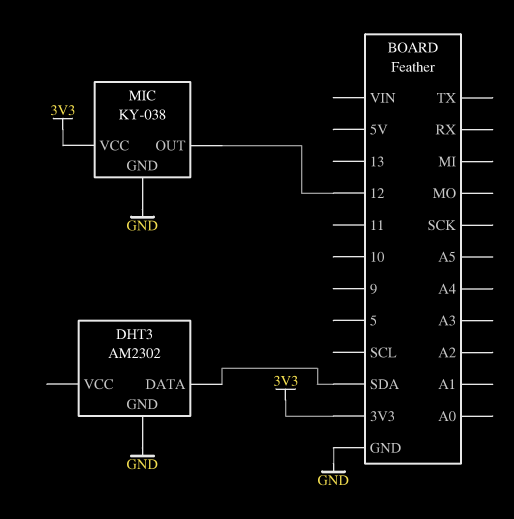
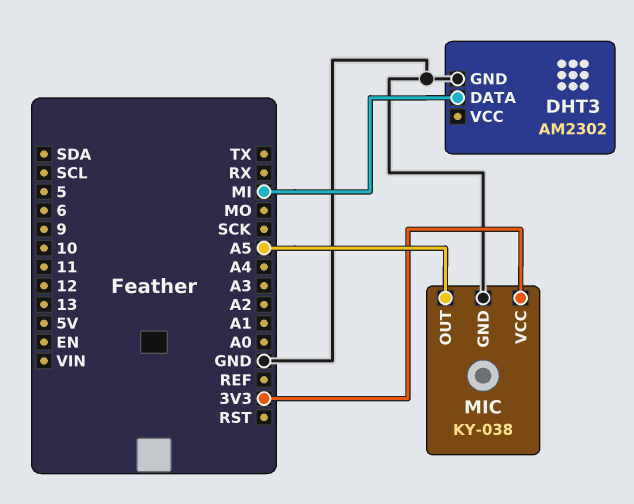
DHT3 pin DATA: SDA -> MI
MIC pin OUT: 12 -> A5

